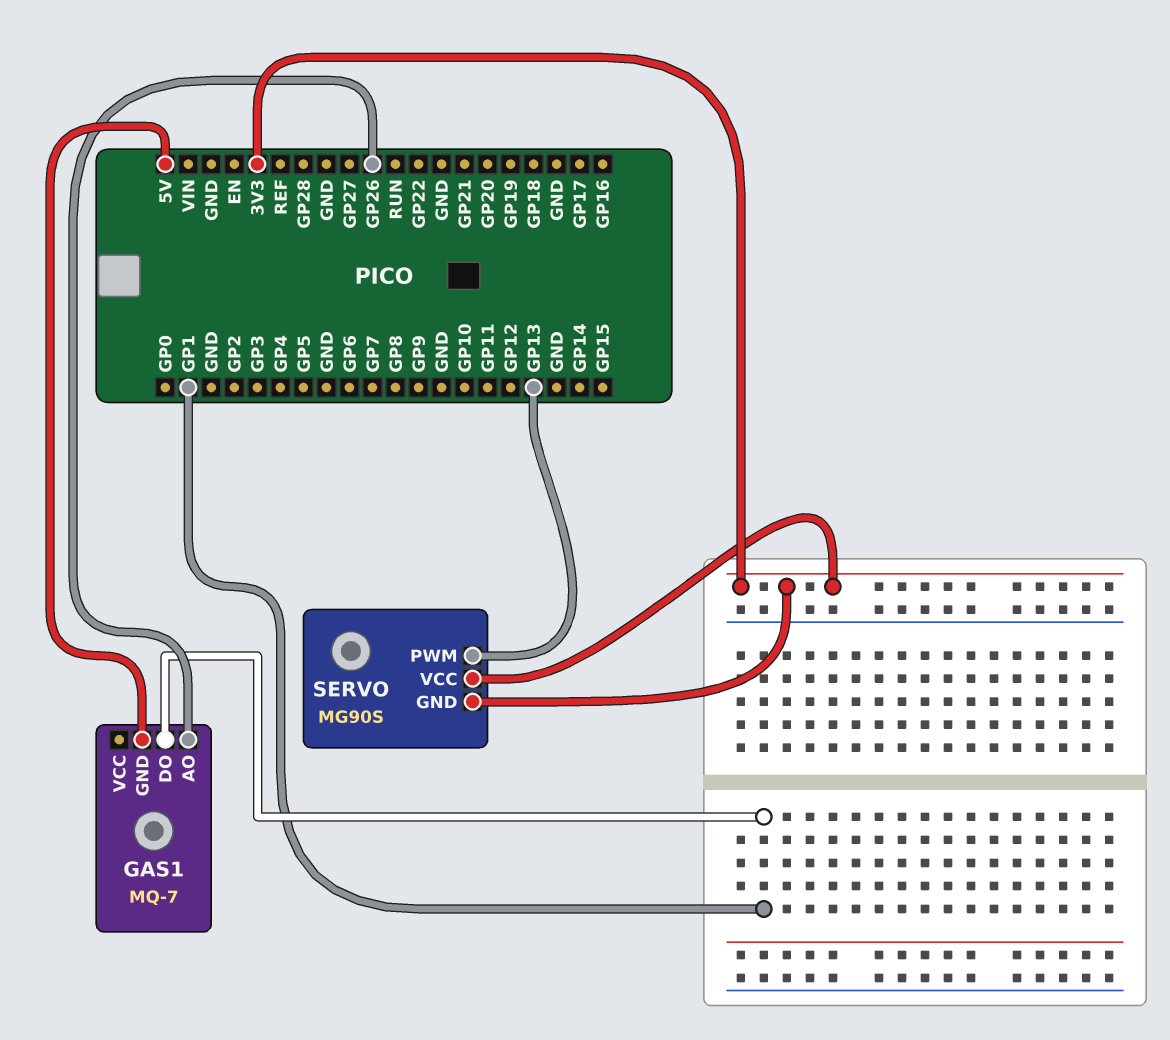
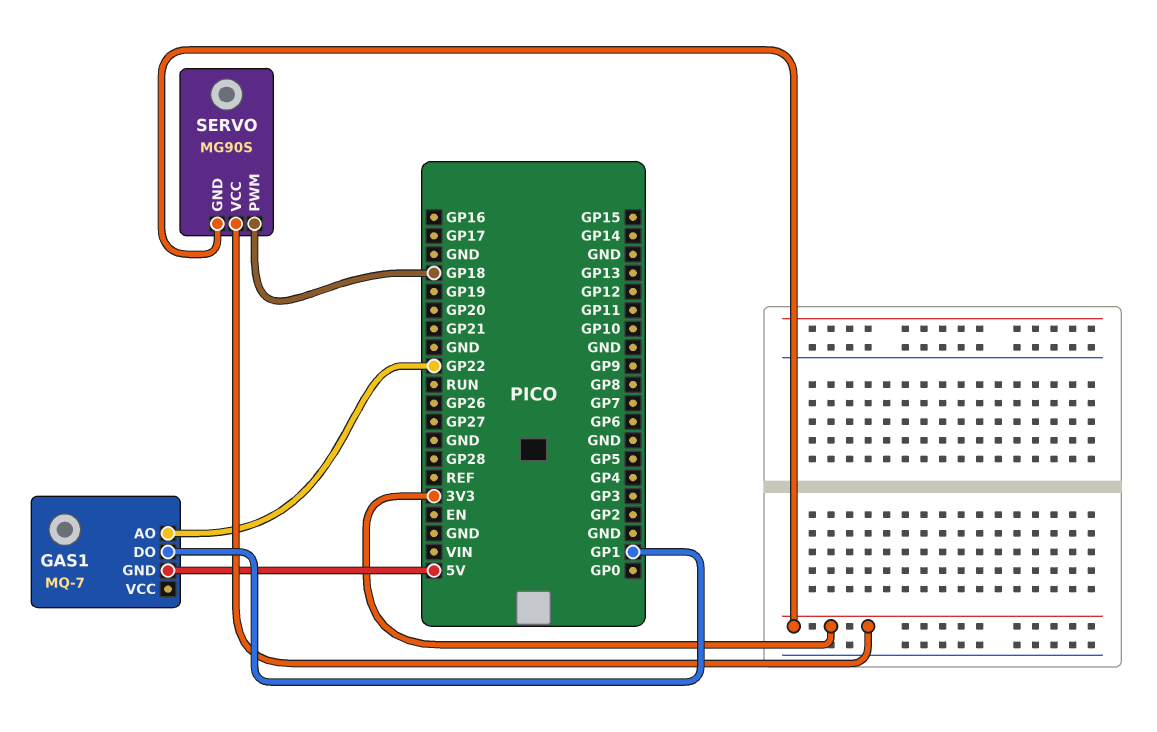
GAS1 pin AO: GP26 -> GP22
SERVO pin PWM: GP13 -> GP18

